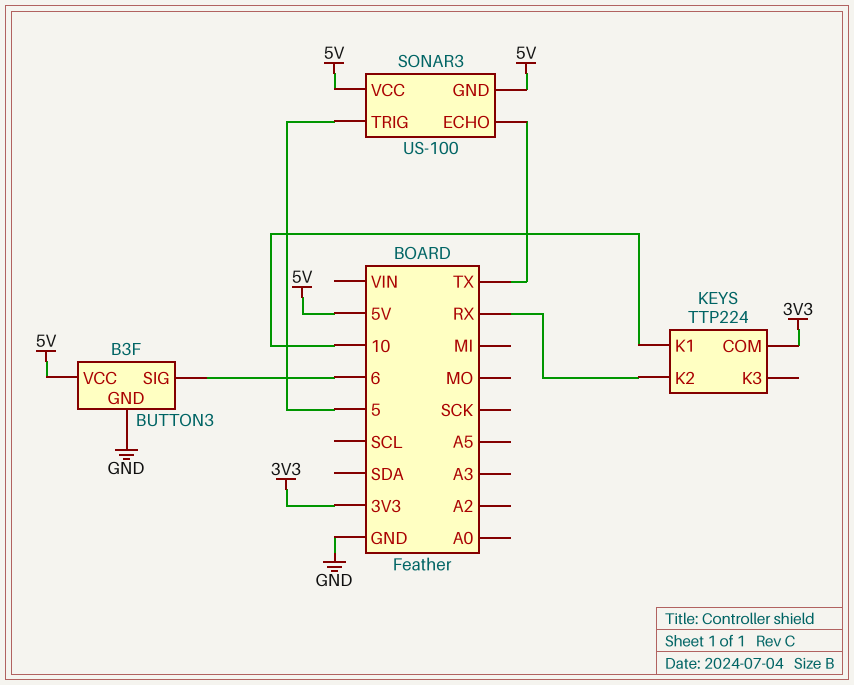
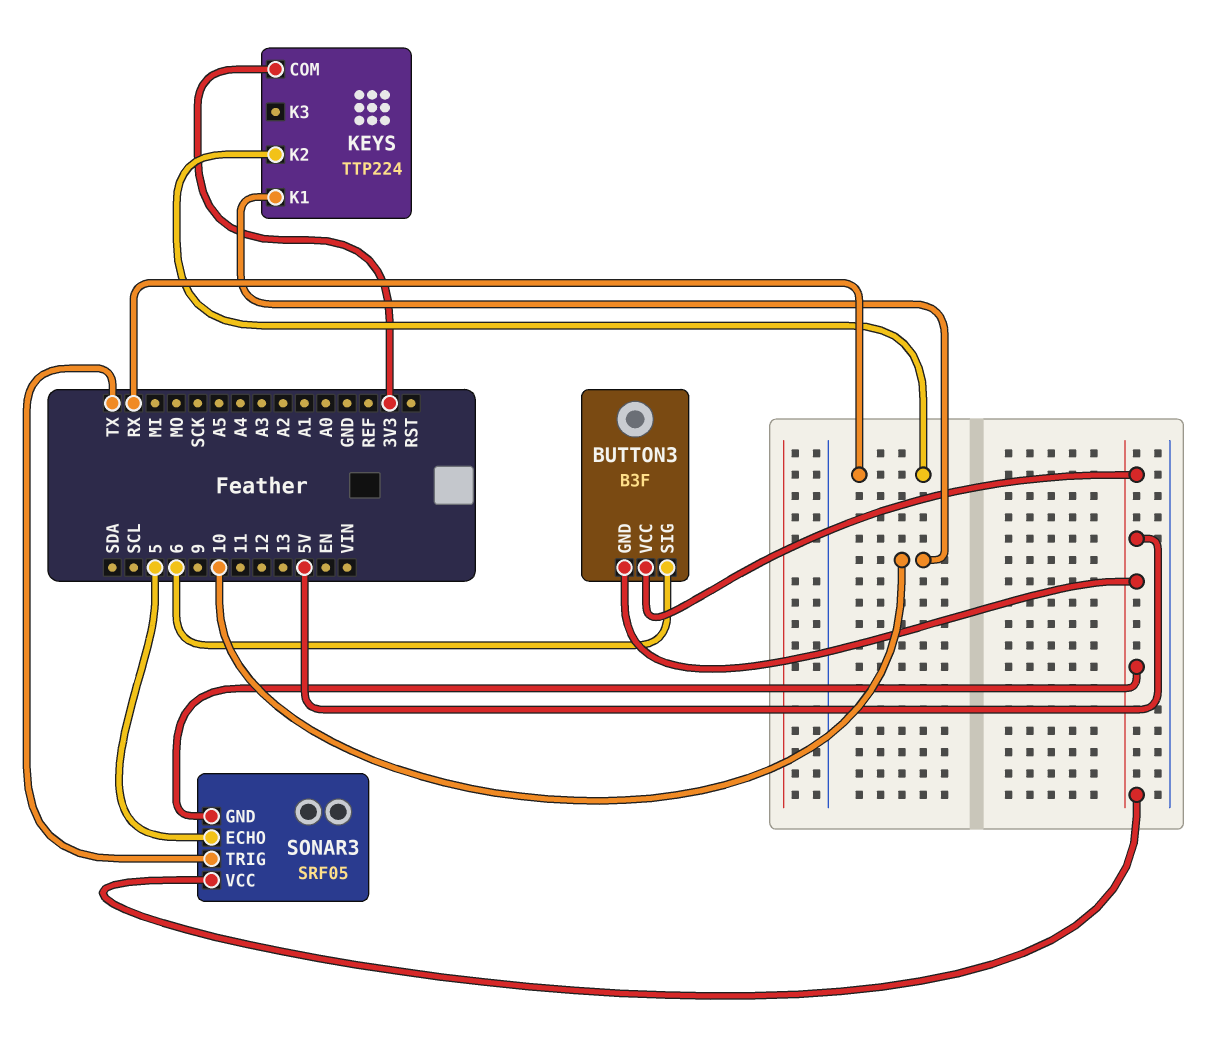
BUTTON3 pin GND: GND -> 5V
SONAR3: US-100 -> SRF05
SONAR3 pin ECHO: TX -> 5
SONAR3 pin TRIG: 5 -> TX

